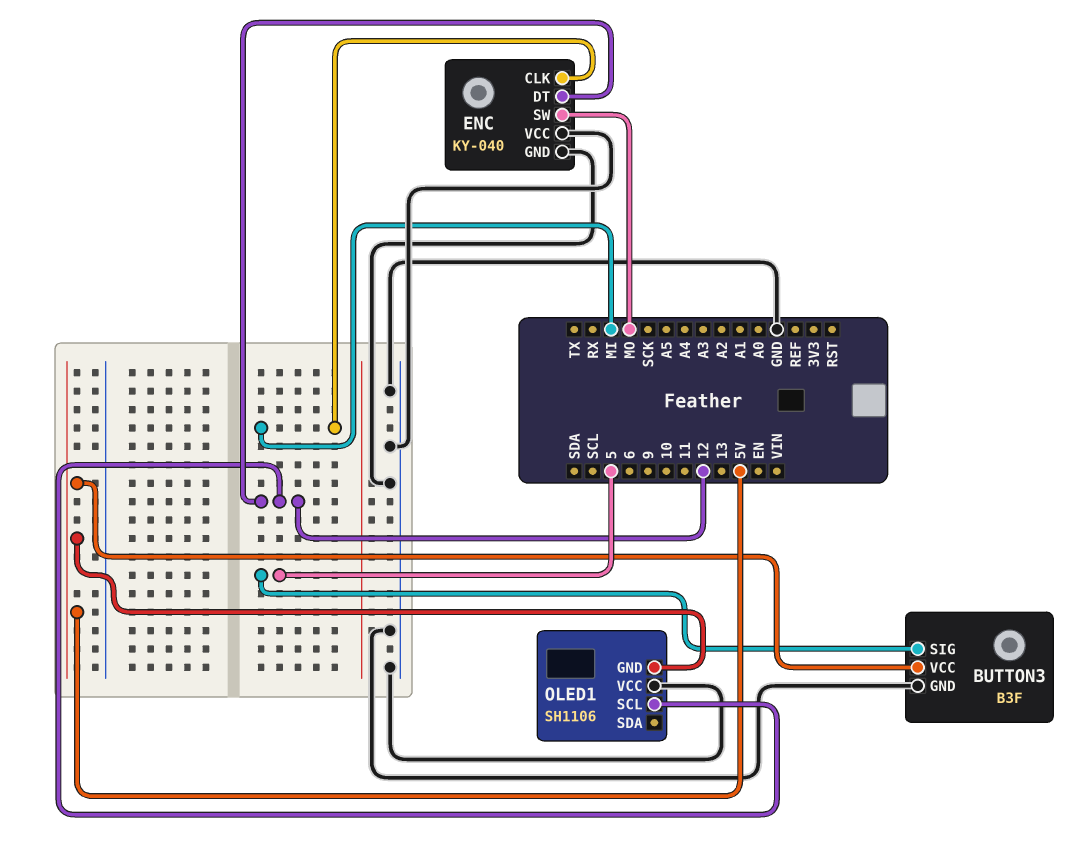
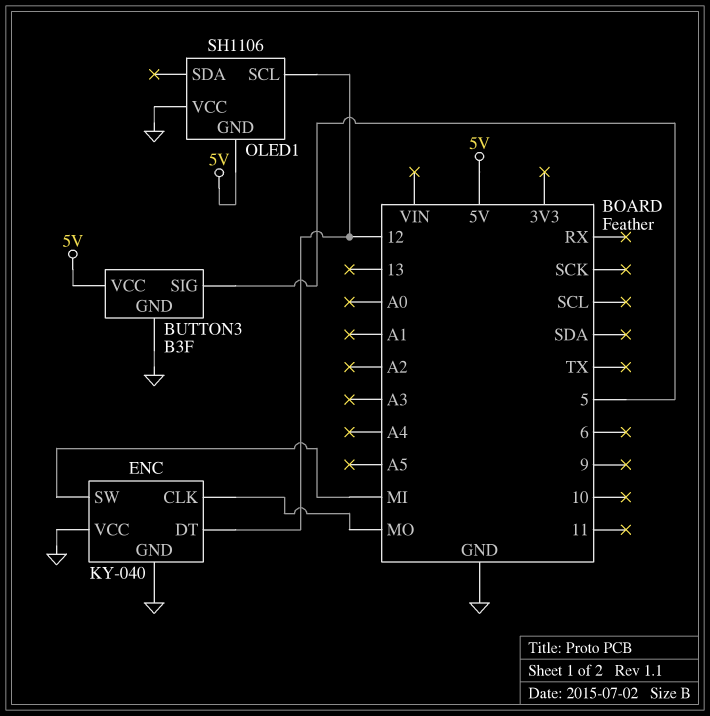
ENC pin CLK: MI -> MO
ENC pin SW: MO -> MI

